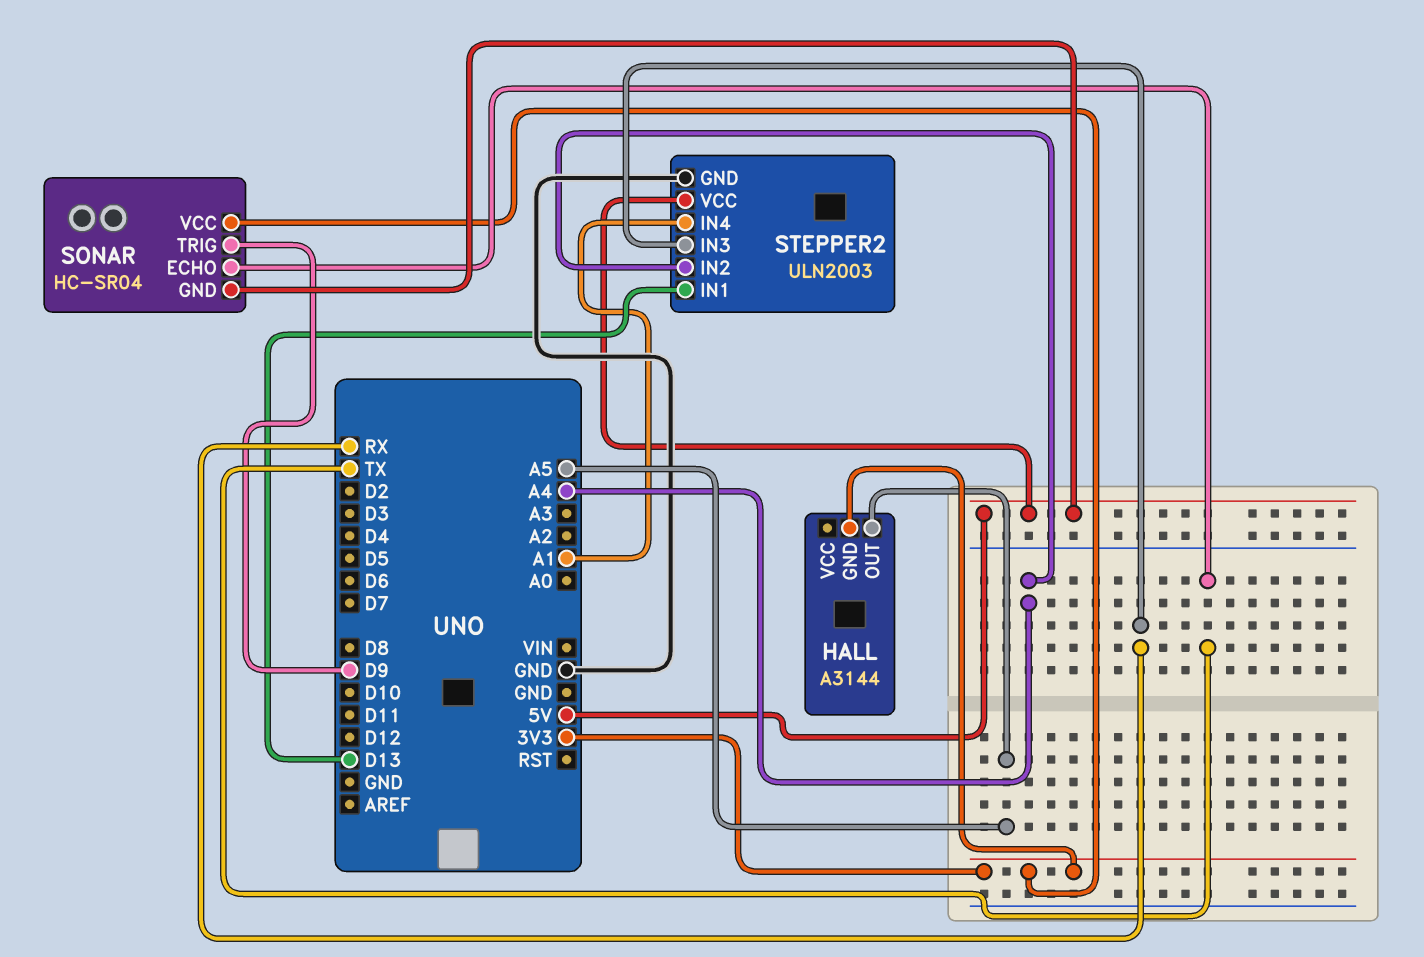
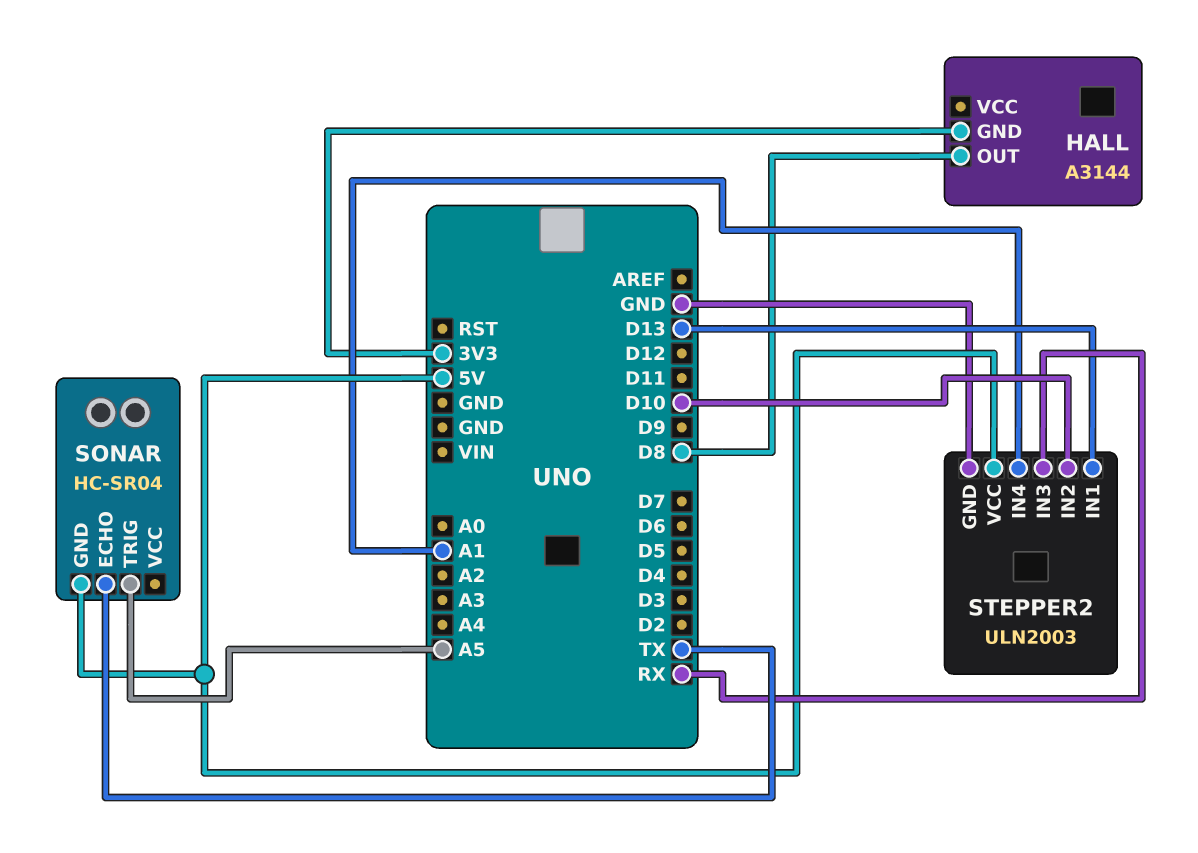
HALL pin OUT: A5 -> D8
SONAR pin TRIG: D9 -> A5
SONAR pin VCC: 3V3 -> none
STEPPER2 pin IN2: A4 -> D10

